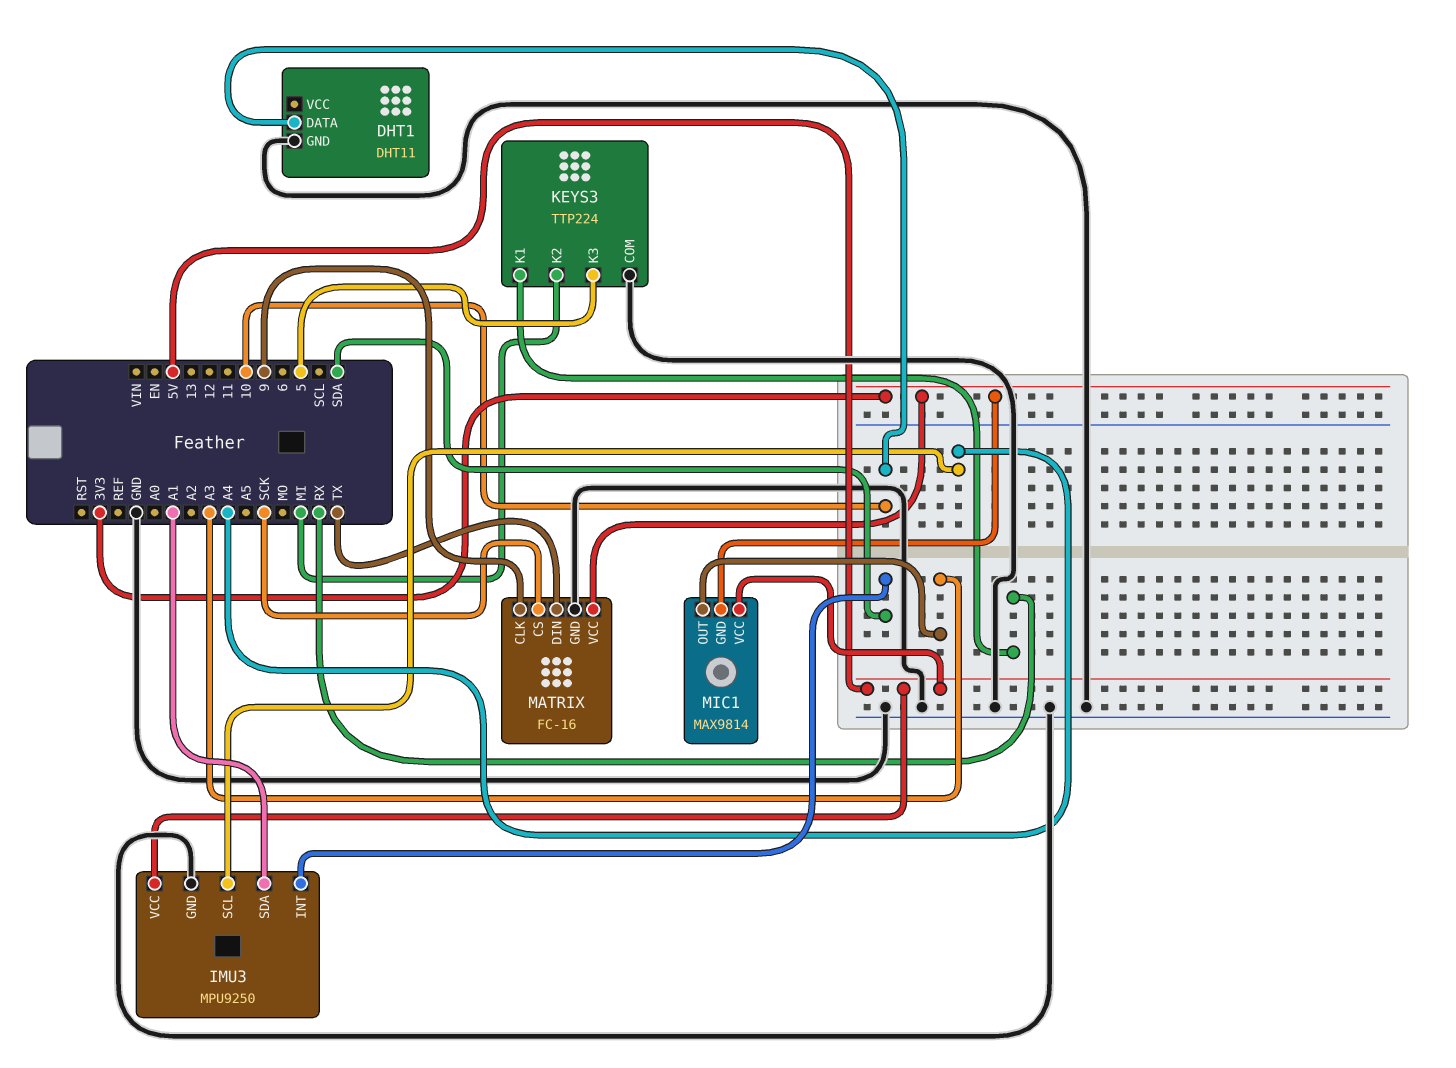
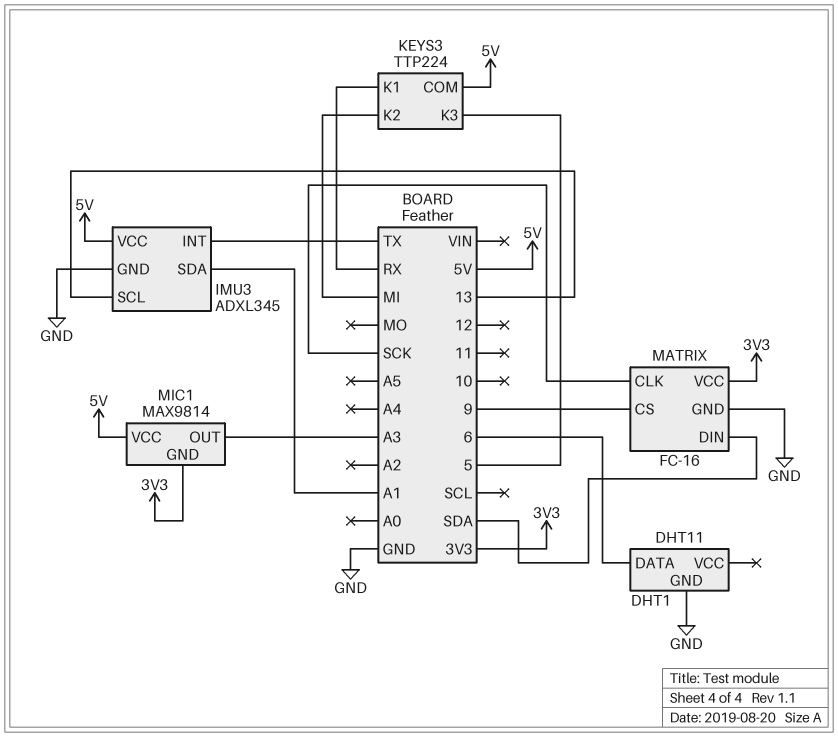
DHT1 pin DATA: 10 -> 6
IMU3: MPU9250 -> ADXL345
IMU3 pin INT: SDA -> TX
IMU3 pin SCL: A4 -> 13
KEYS3 pin COM: GND -> 5V
MATRIX pin CLK: 9 -> SCK
MATRIX pin CS: SCK -> 9
MATRIX pin DIN: TX -> SDA

